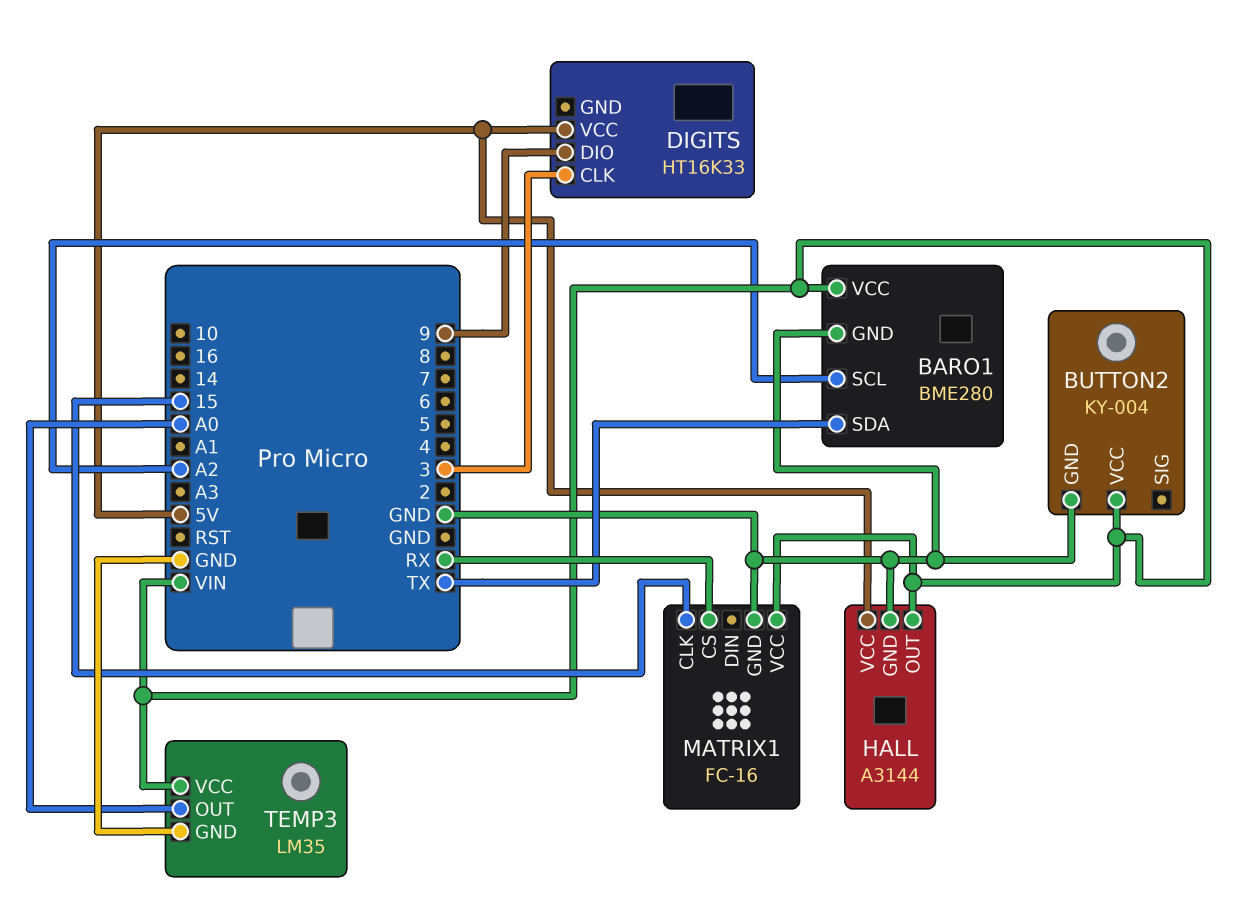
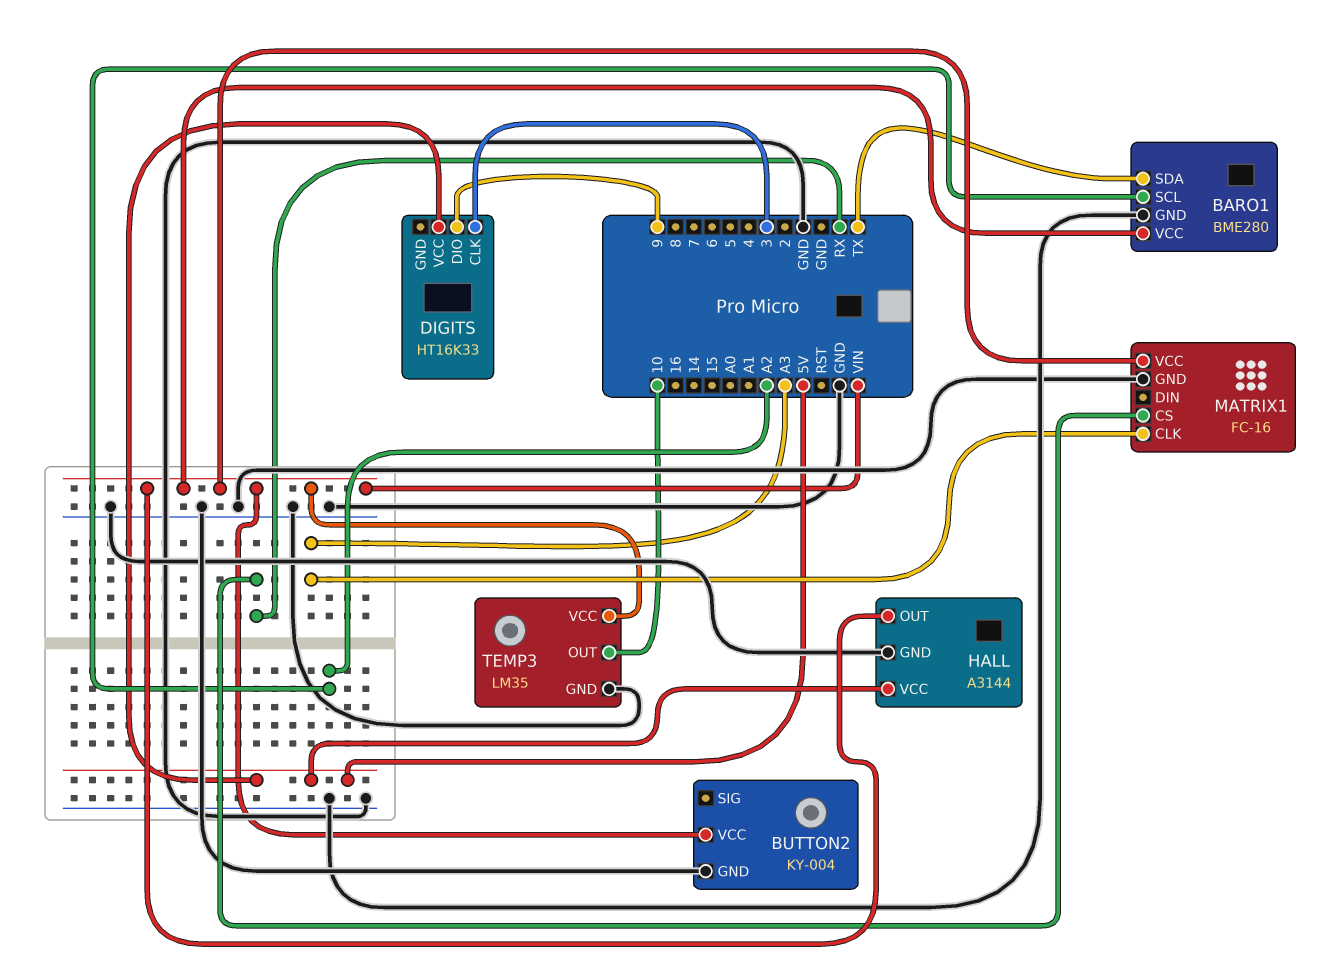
MATRIX1 pin CLK: 15 -> A3
TEMP3 pin OUT: A0 -> 10

